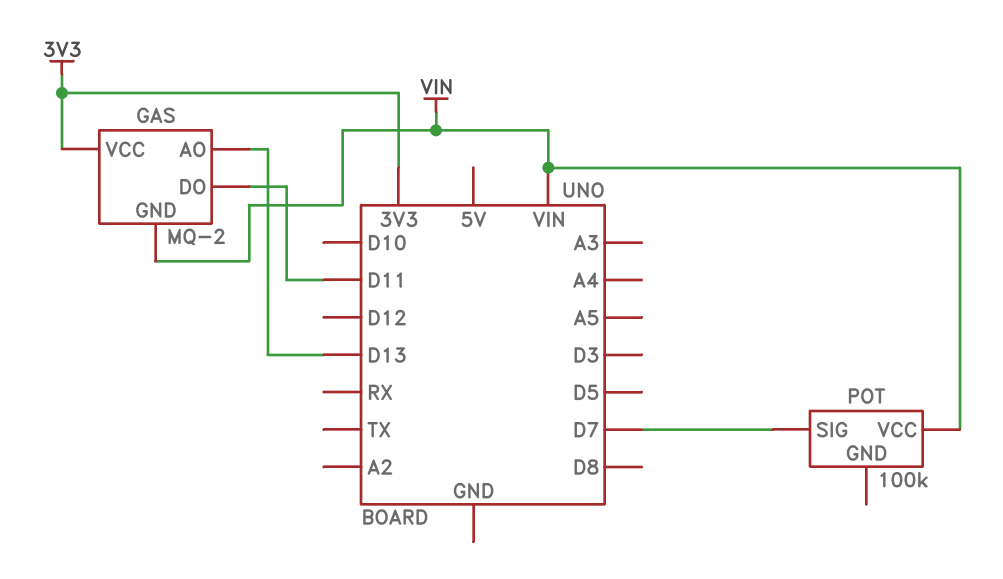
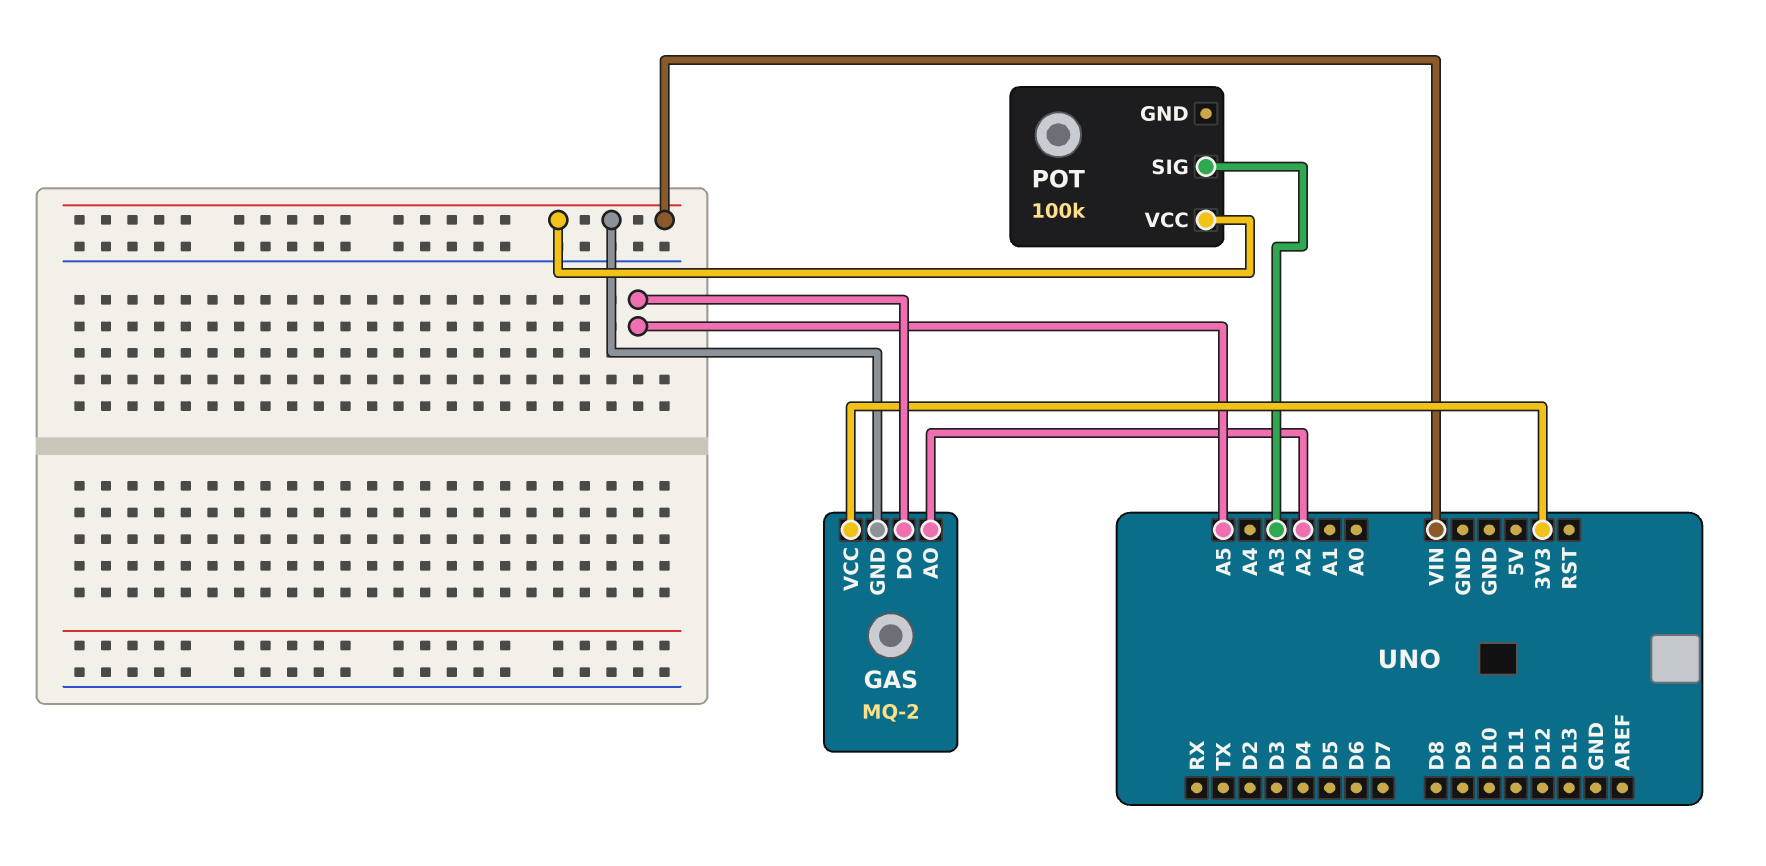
GAS pin AO: D13 -> A2
GAS pin DO: D11 -> A5
POT pin SIG: D7 -> A3

